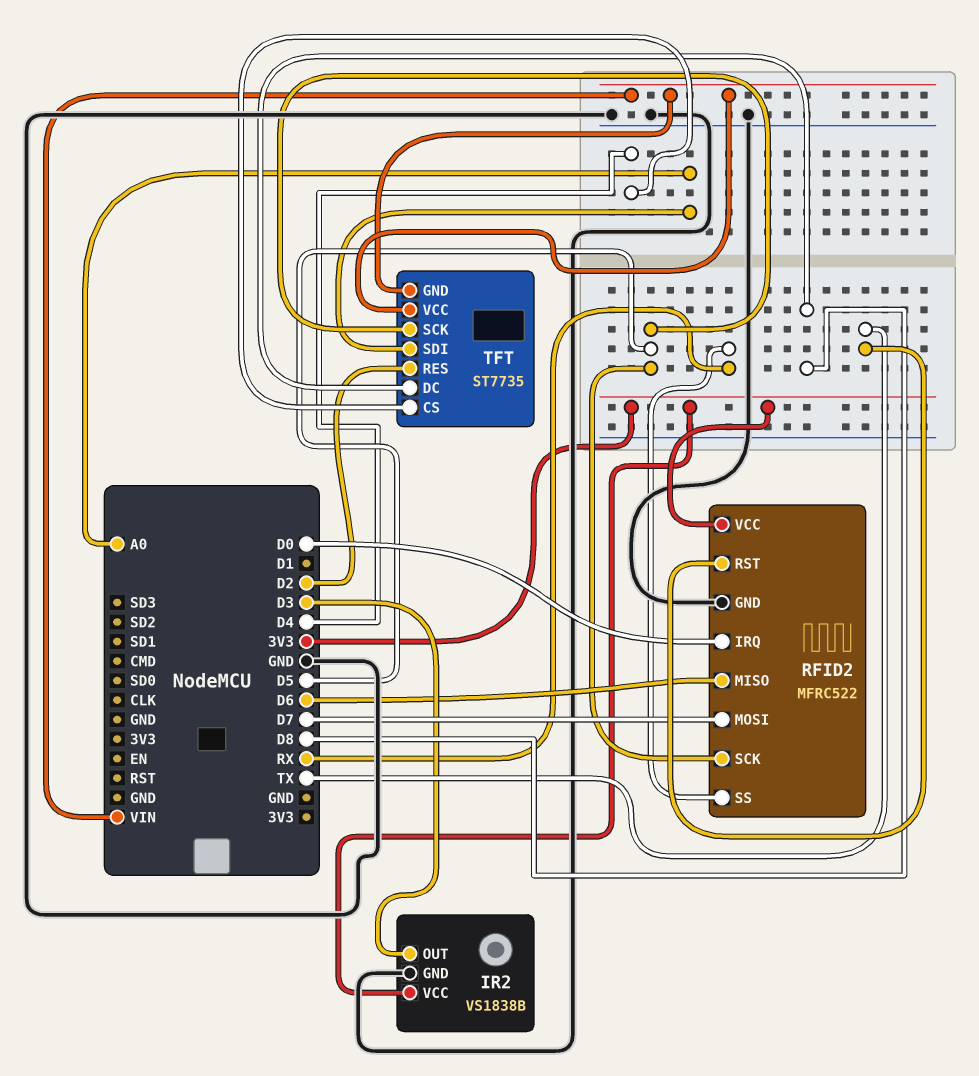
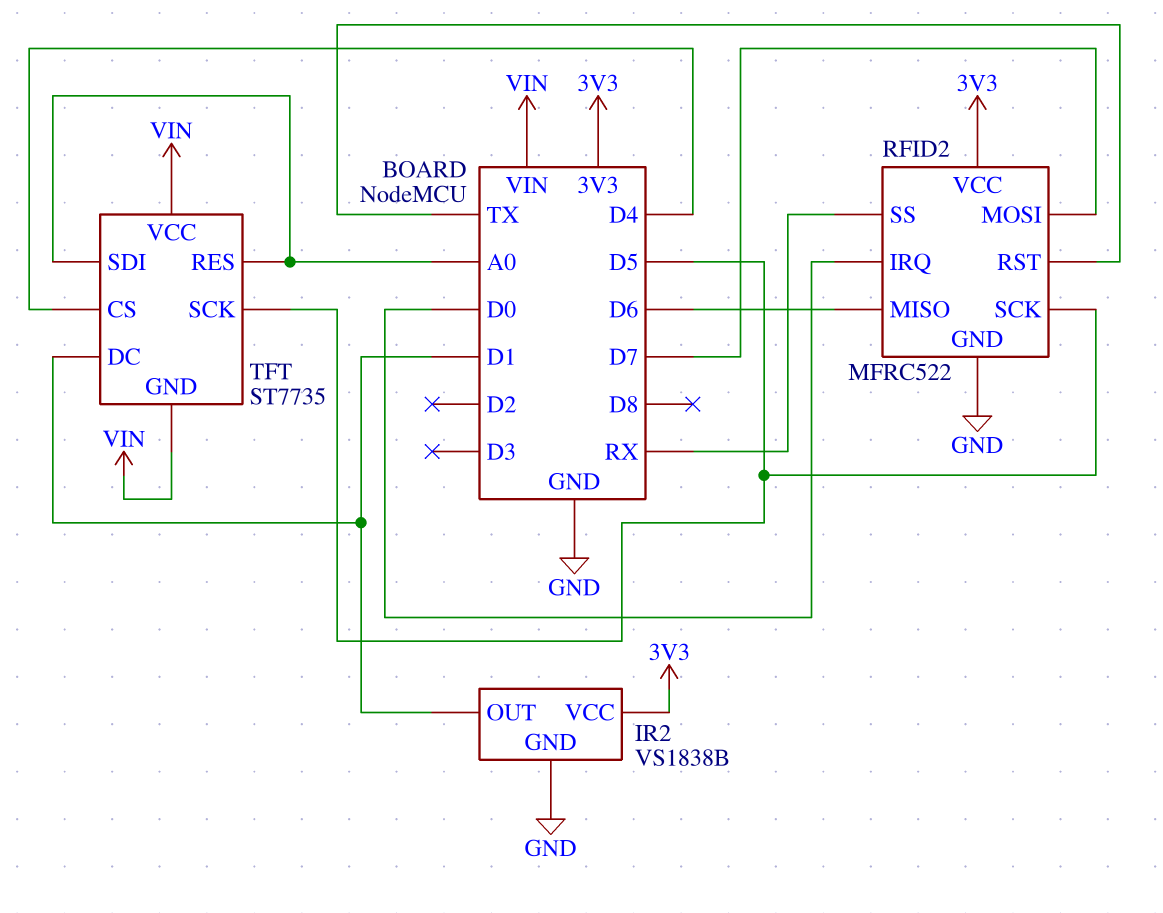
IR2 pin OUT: D3 -> D1
TFT pin DC: D8 -> D1
TFT pin RES: D2 -> A0

